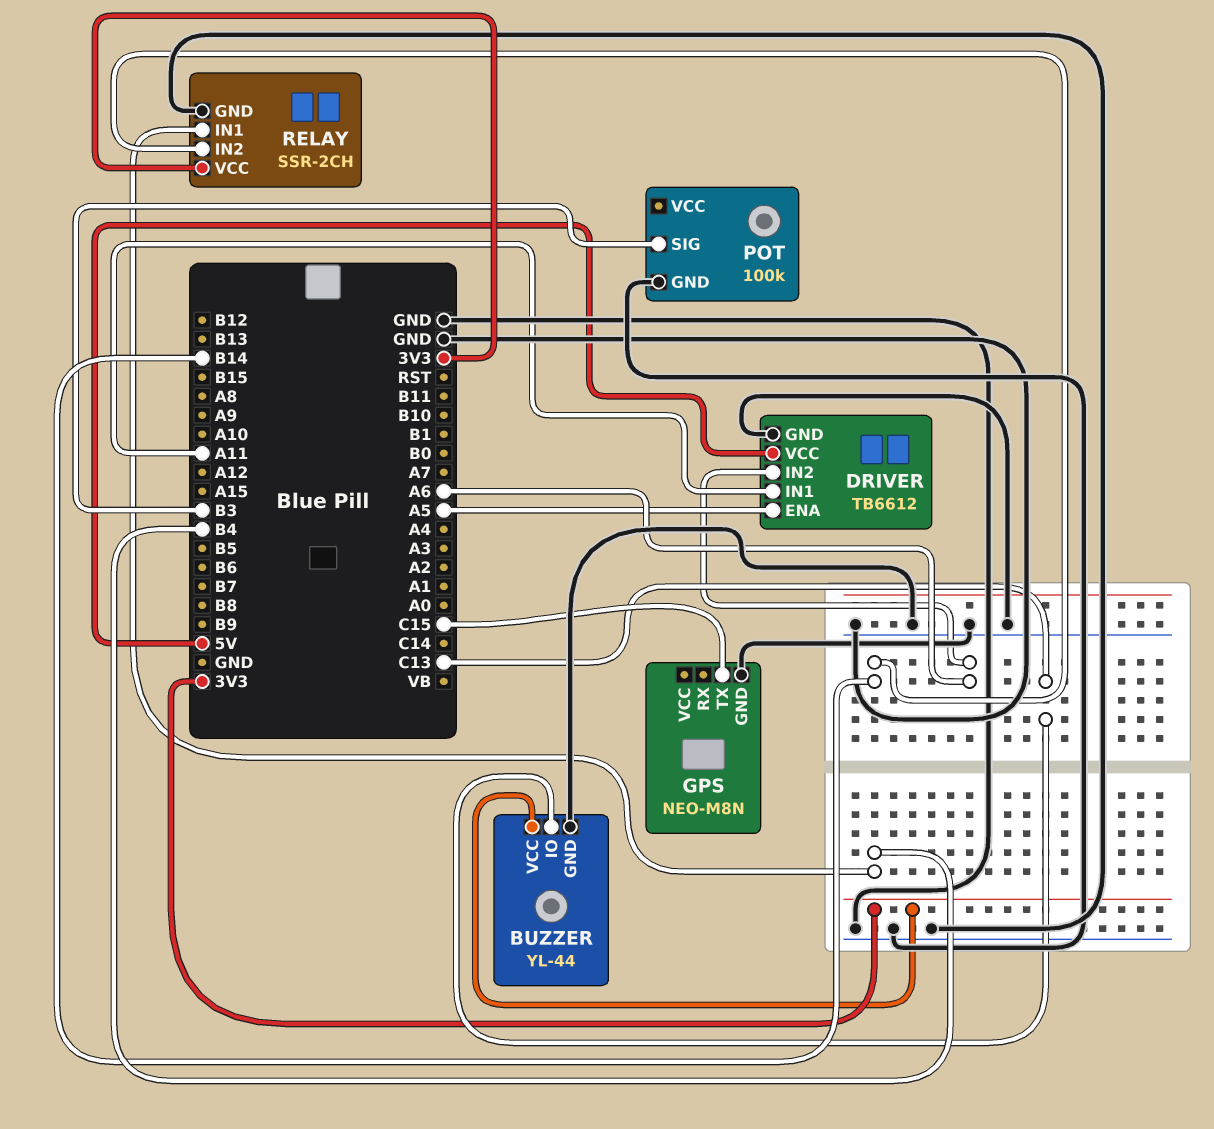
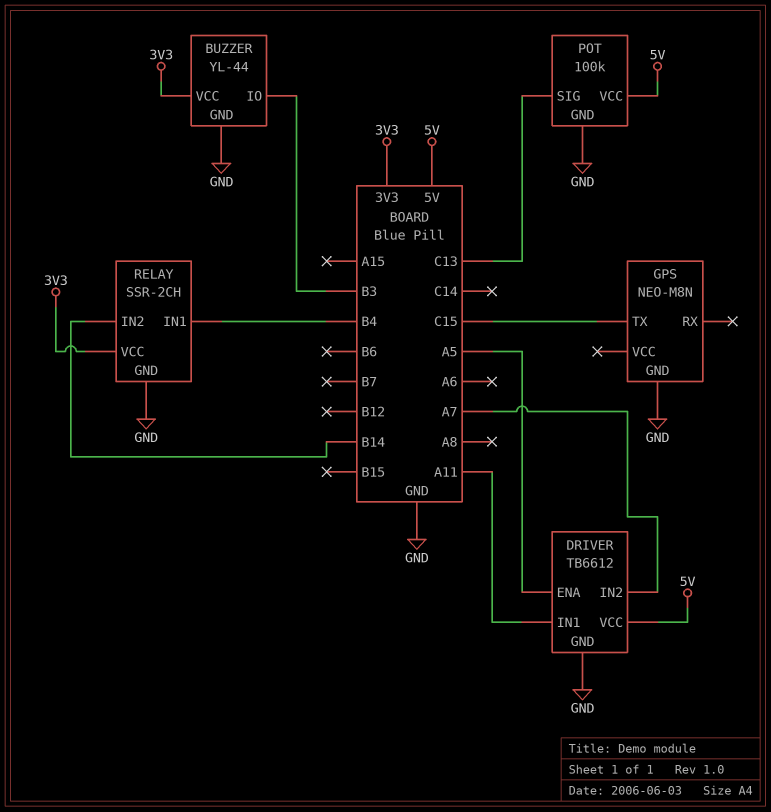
BUZZER pin IO: C13 -> B3
DRIVER pin IN2: A6 -> A7
POT pin SIG: B3 -> C13
POT pin VCC: none -> 5V

